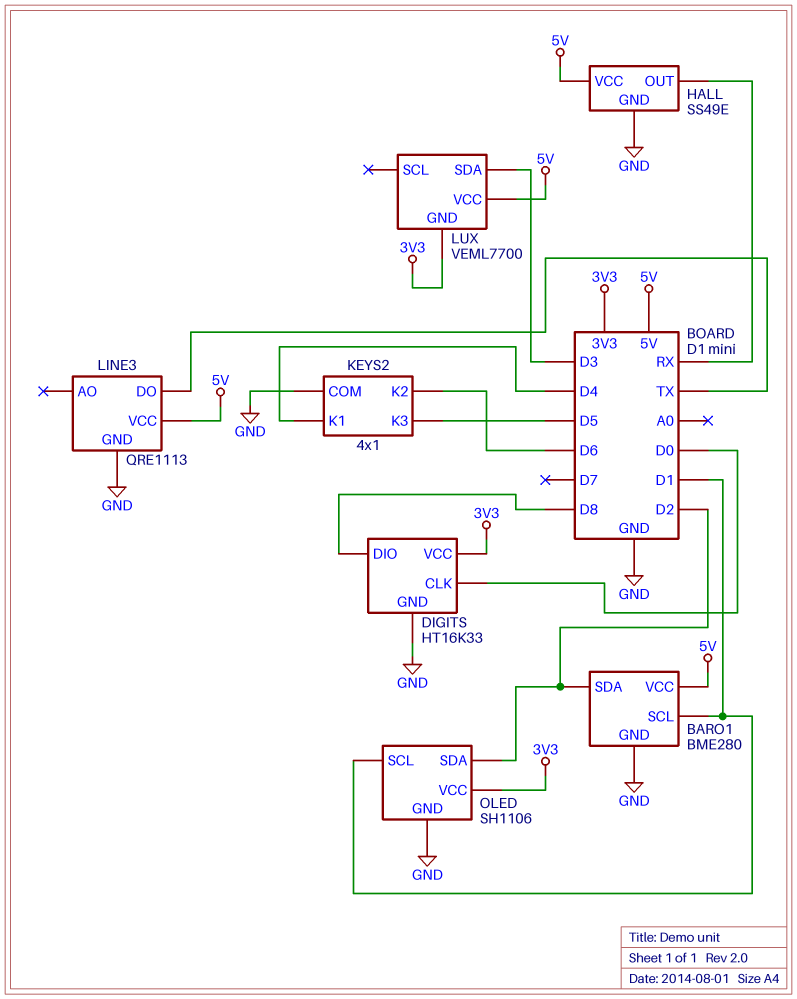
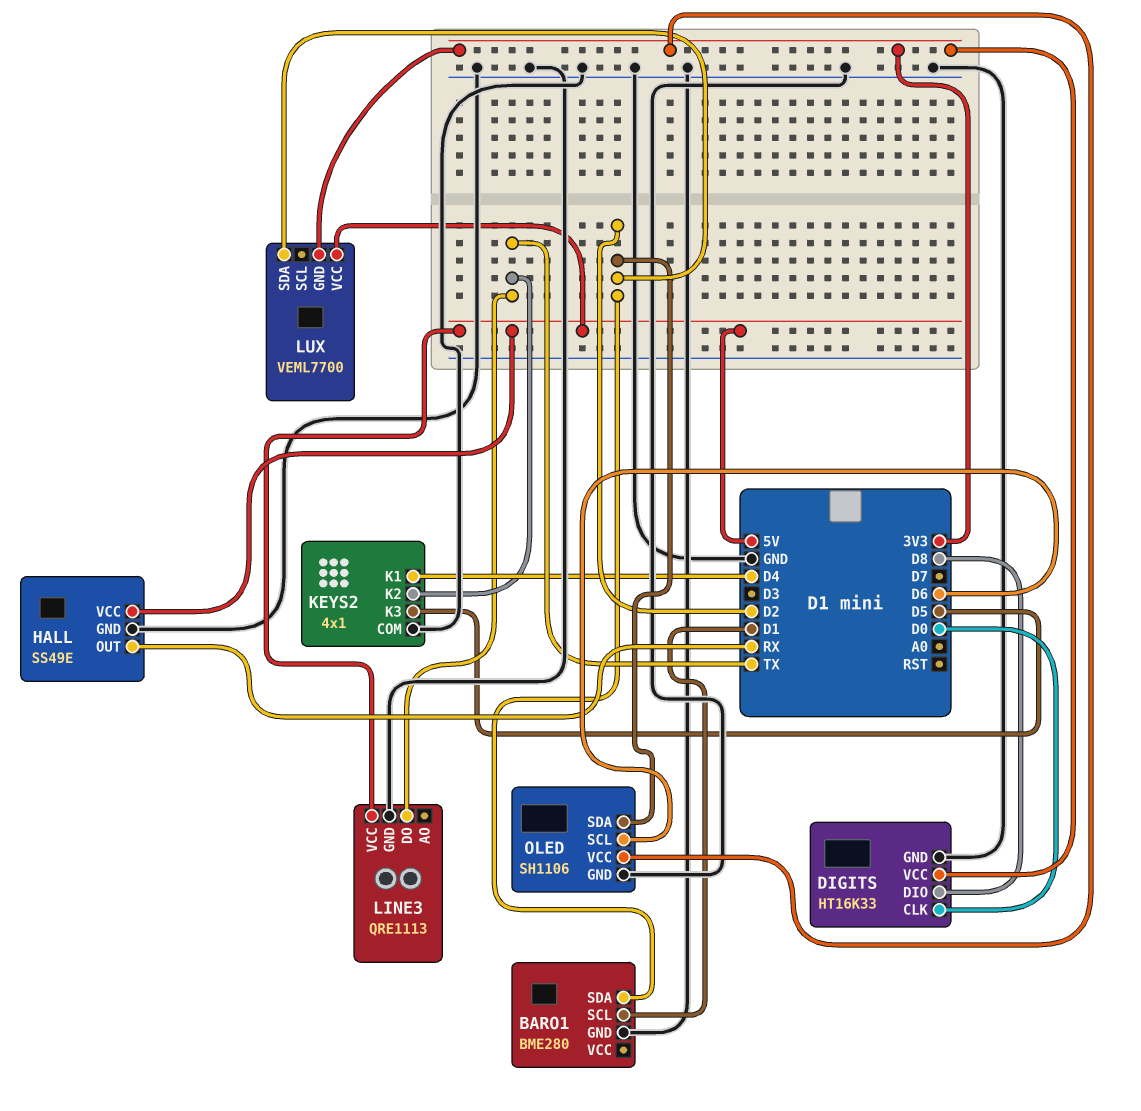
BARO1 pin VCC: 5V -> none
KEYS2 pin K2: D6 -> TX
LUX pin SDA: D3 -> D2
OLED pin SCL: D1 -> D6

